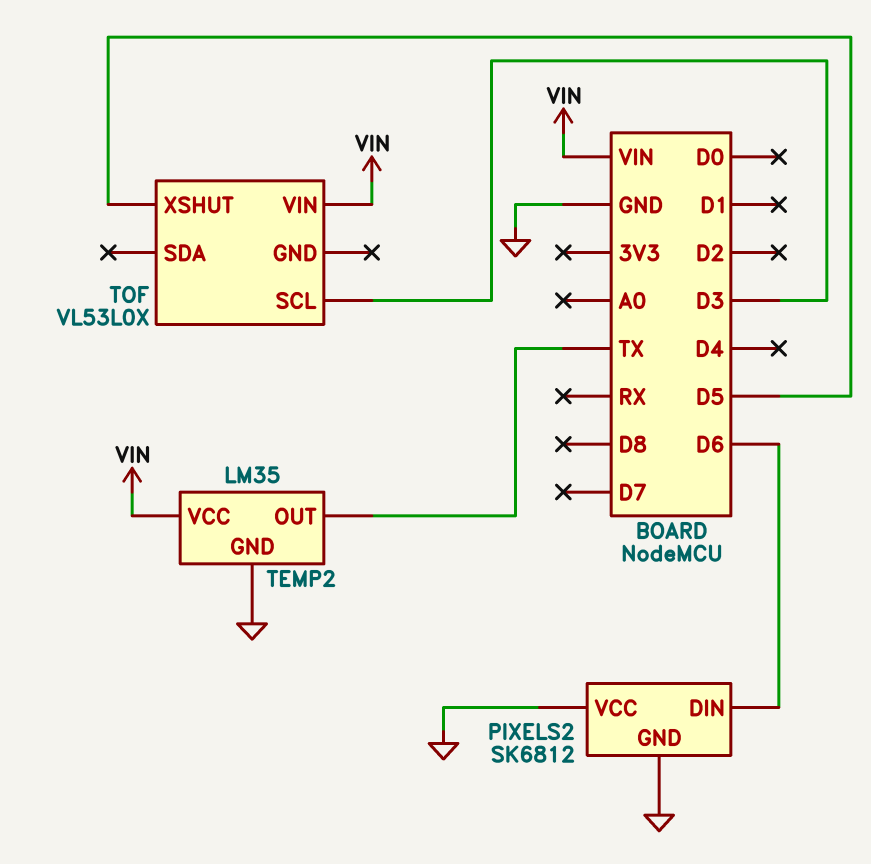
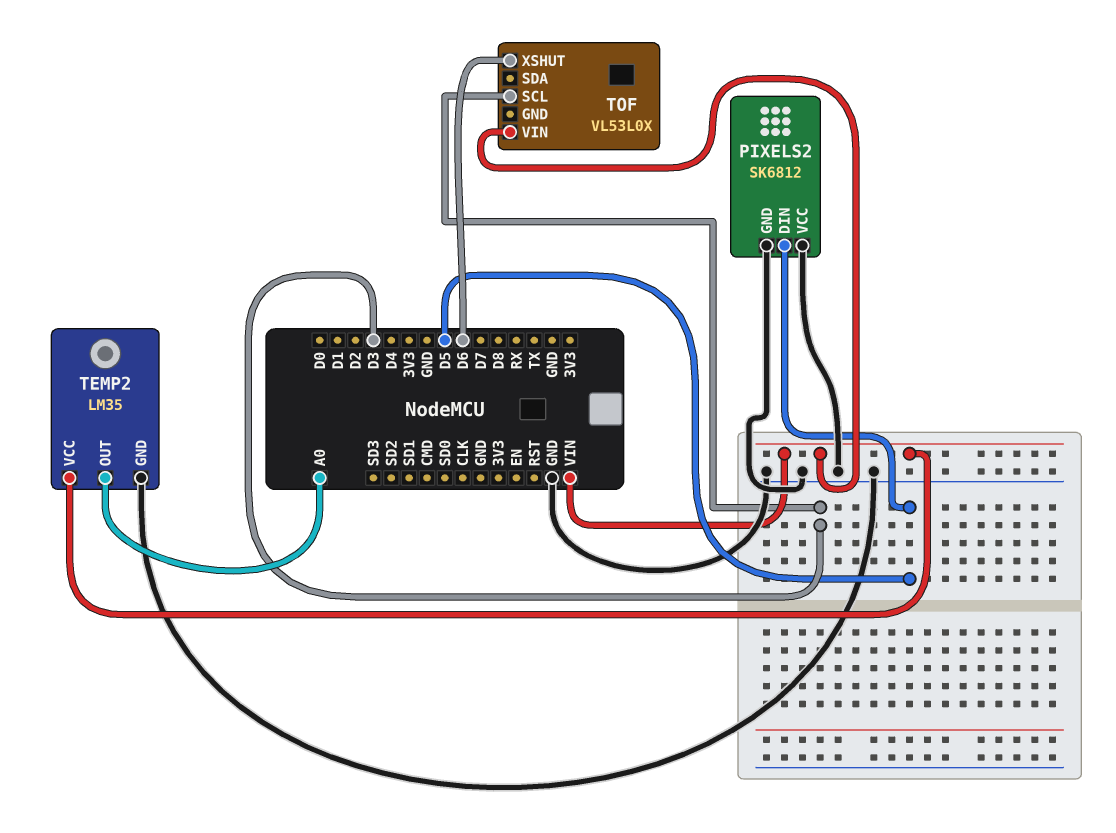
PIXELS2 pin DIN: D6 -> D5
TEMP2 pin OUT: TX -> A0
TOF pin XSHUT: D5 -> D6

